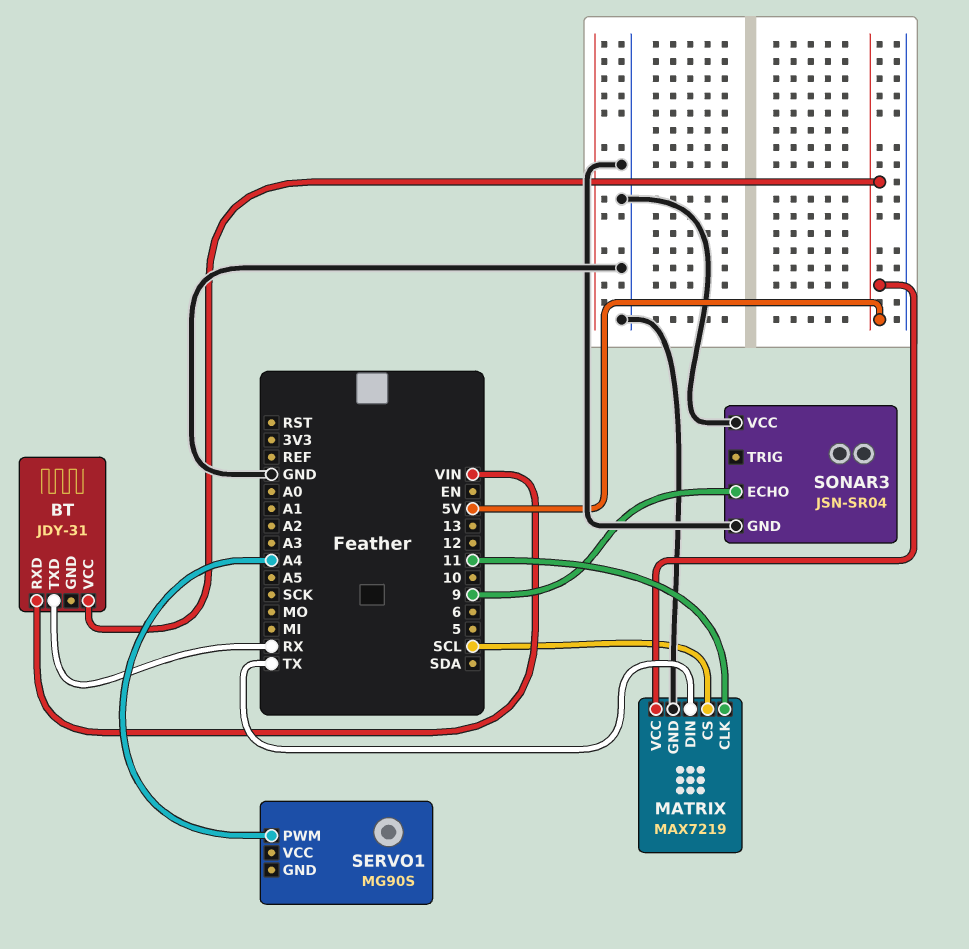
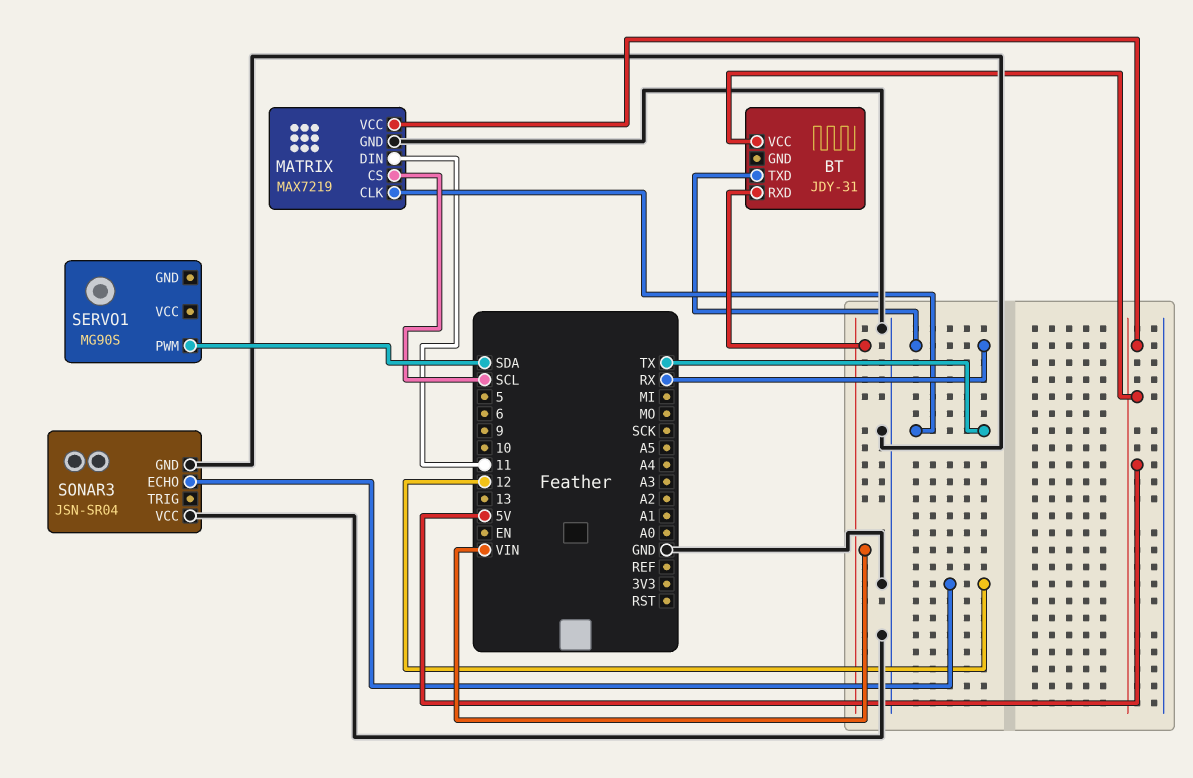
MATRIX pin CLK: 11 -> TX
MATRIX pin DIN: TX -> 11
SERVO1 pin PWM: A4 -> SDA
SONAR3 pin ECHO: 9 -> 12

